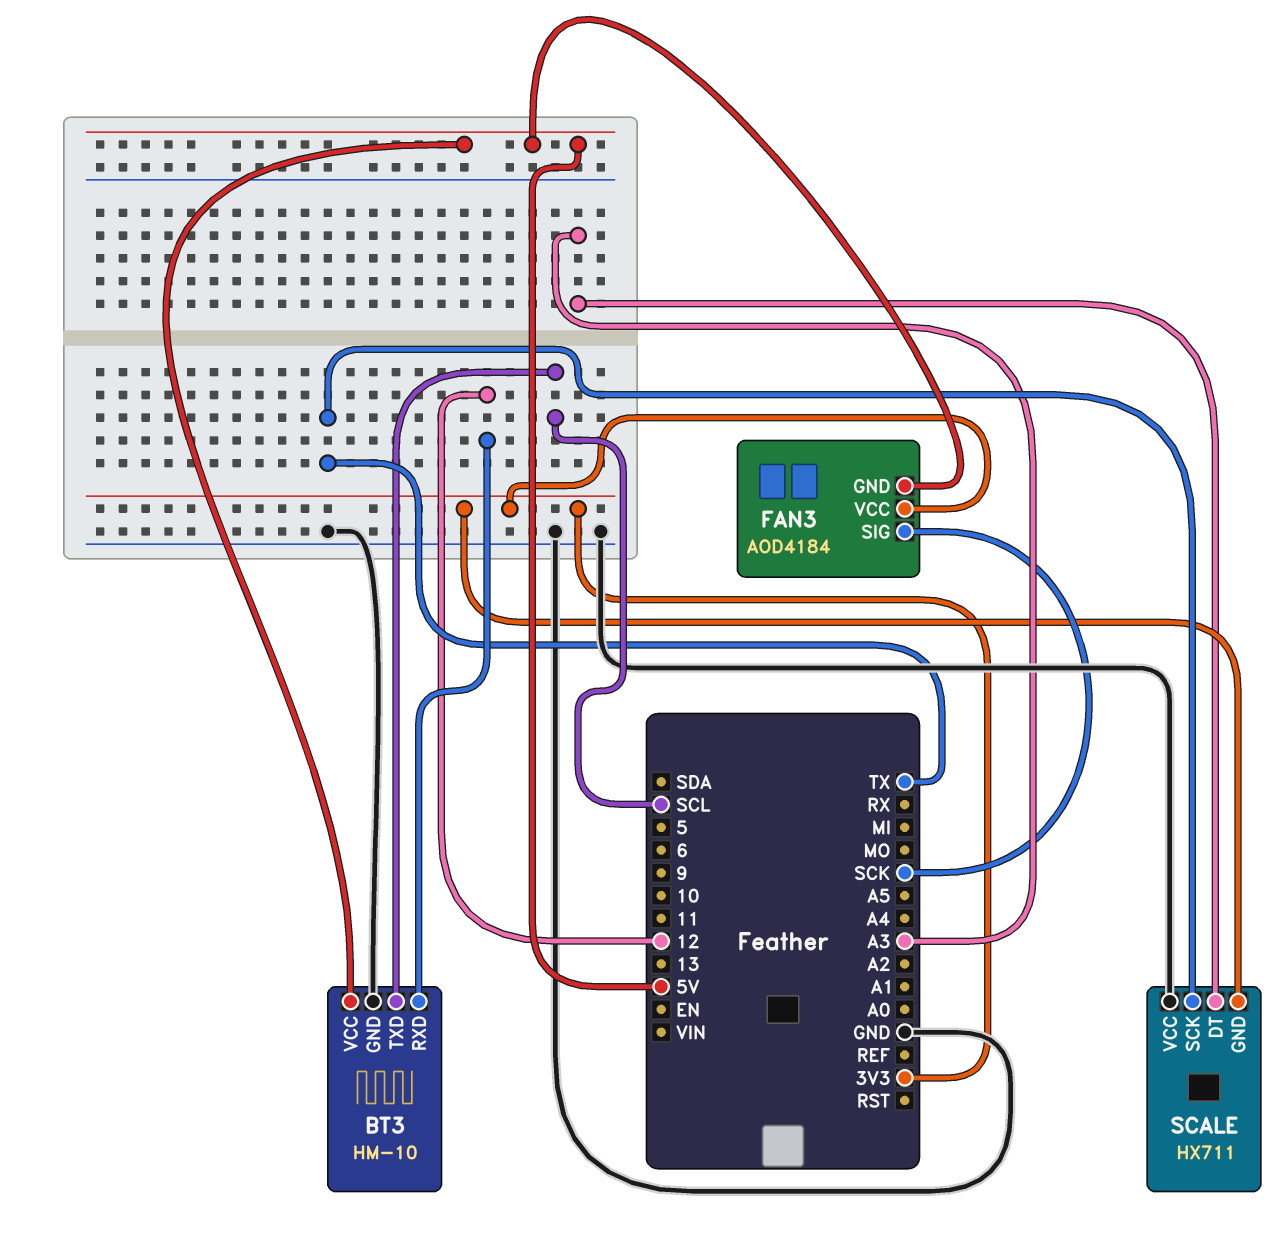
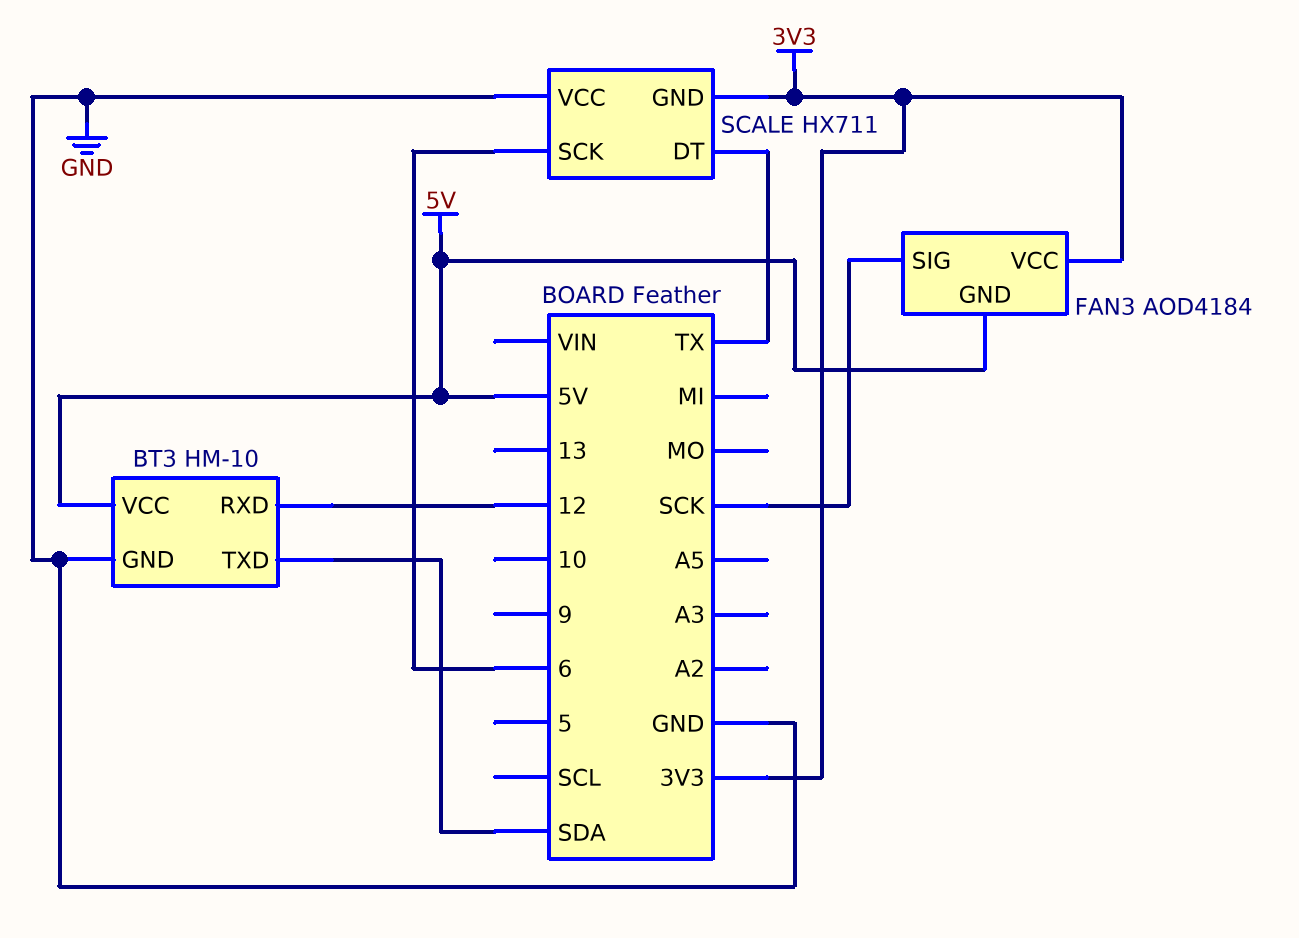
BT3 pin TXD: SCL -> SDA
SCALE pin DT: A3 -> TX
SCALE pin SCK: TX -> 6

